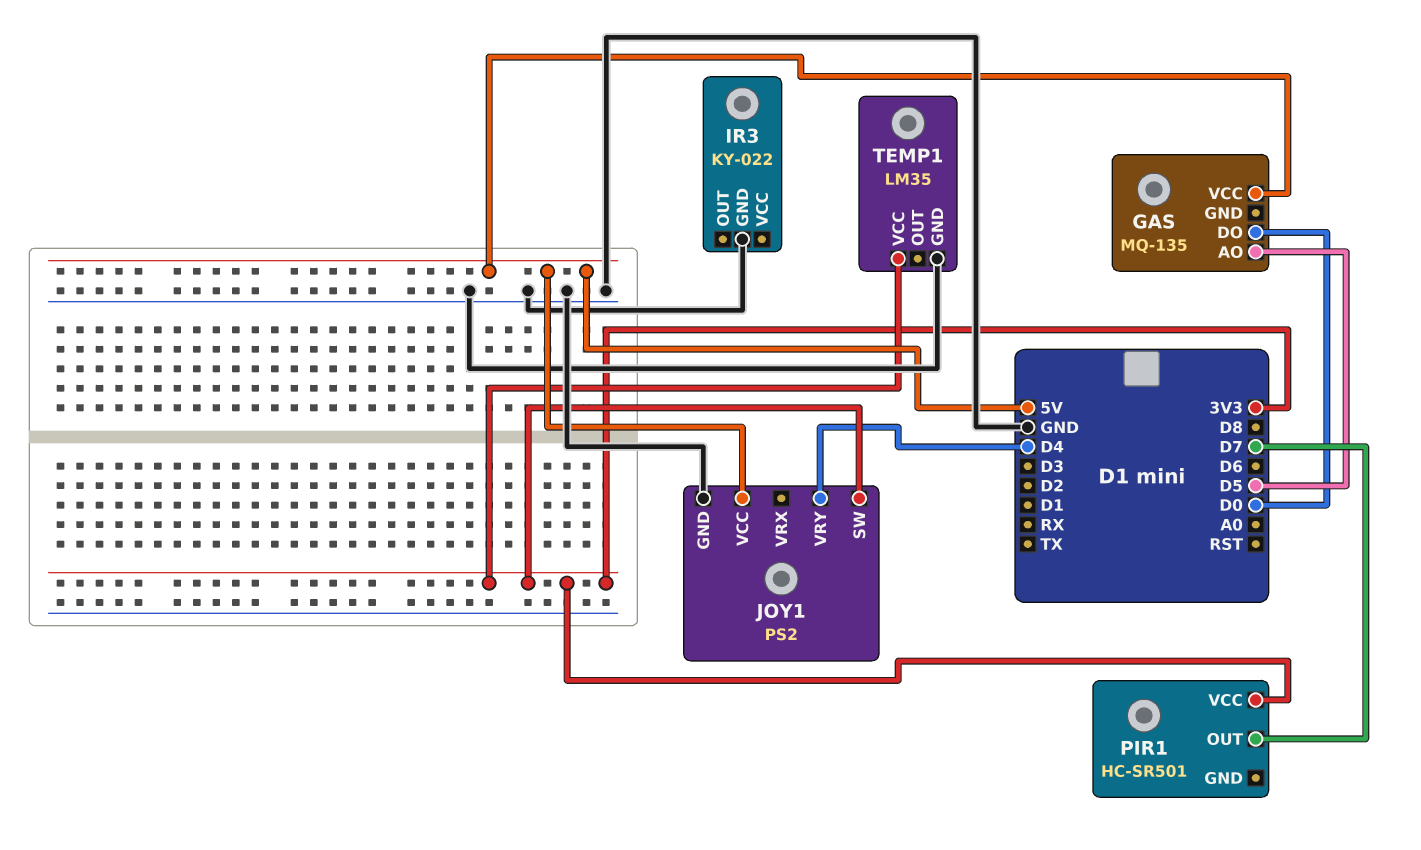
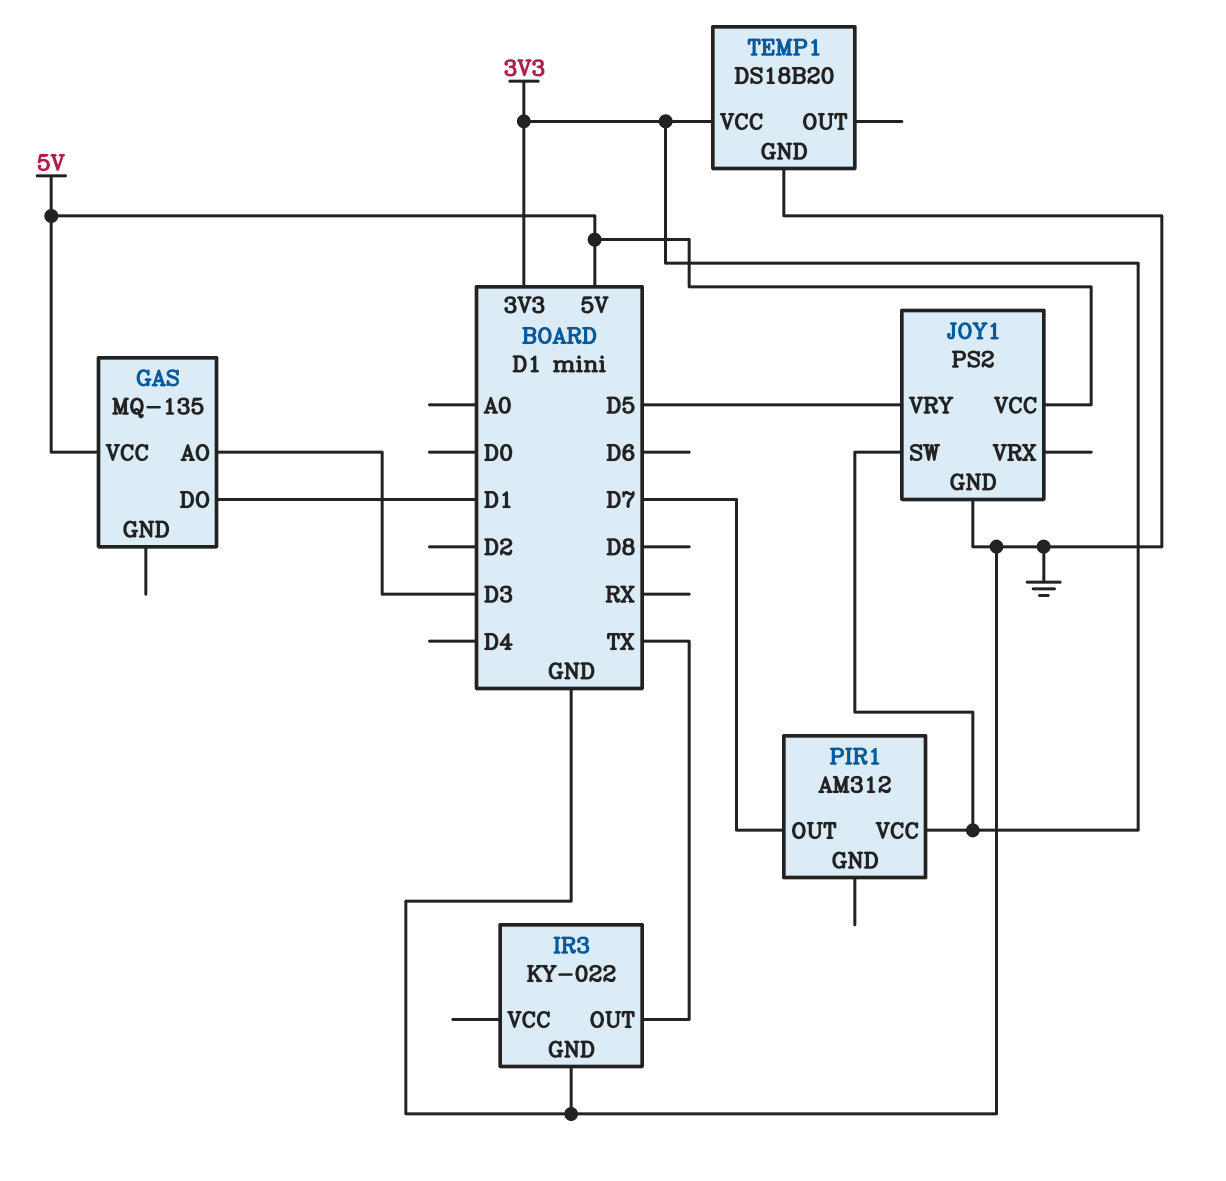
GAS pin AO: D5 -> D3
GAS pin DO: D0 -> D1
IR3 pin OUT: none -> TX
JOY1 pin VRY: D4 -> D5
PIR1: HC-SR501 -> AM312
TEMP1: LM35 -> DS18B20

